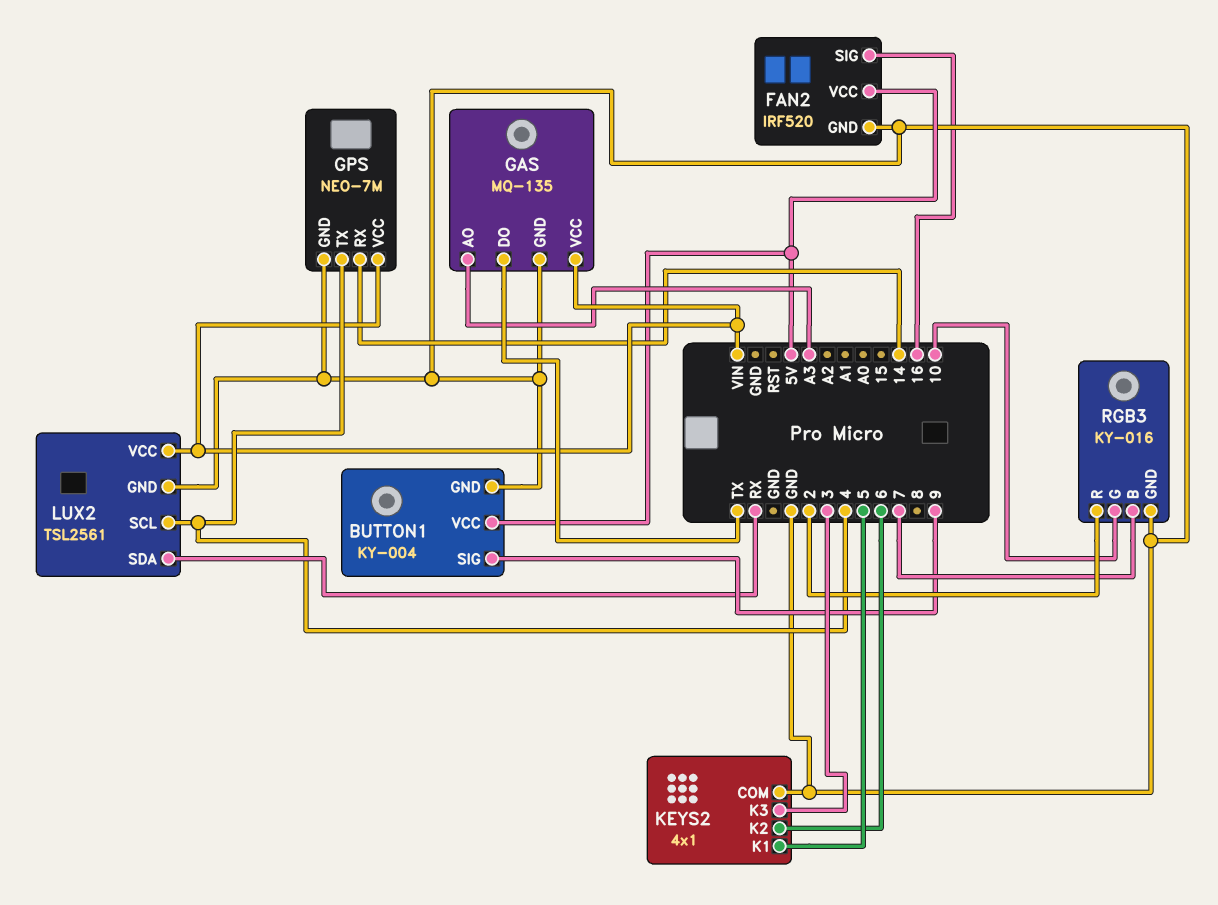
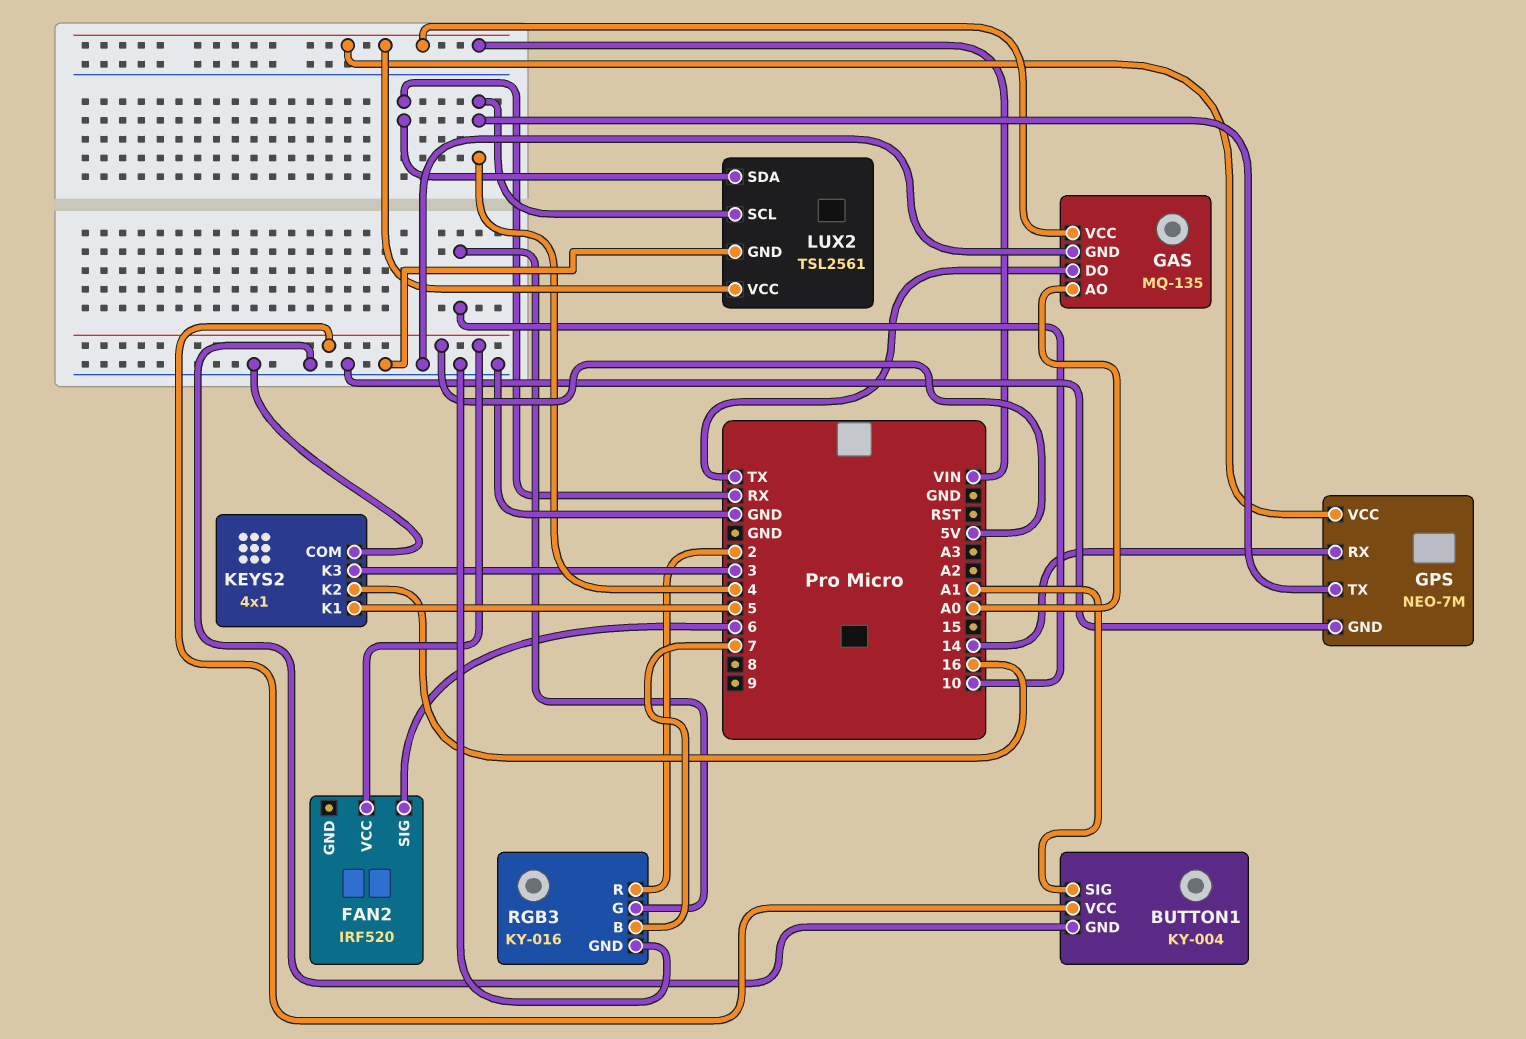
BUTTON1 pin SIG: 9 -> A1
FAN2 pin GND: GND -> none
FAN2 pin SIG: 16 -> 6
GAS pin AO: A3 -> A0
KEYS2 pin K2: 6 -> 16

